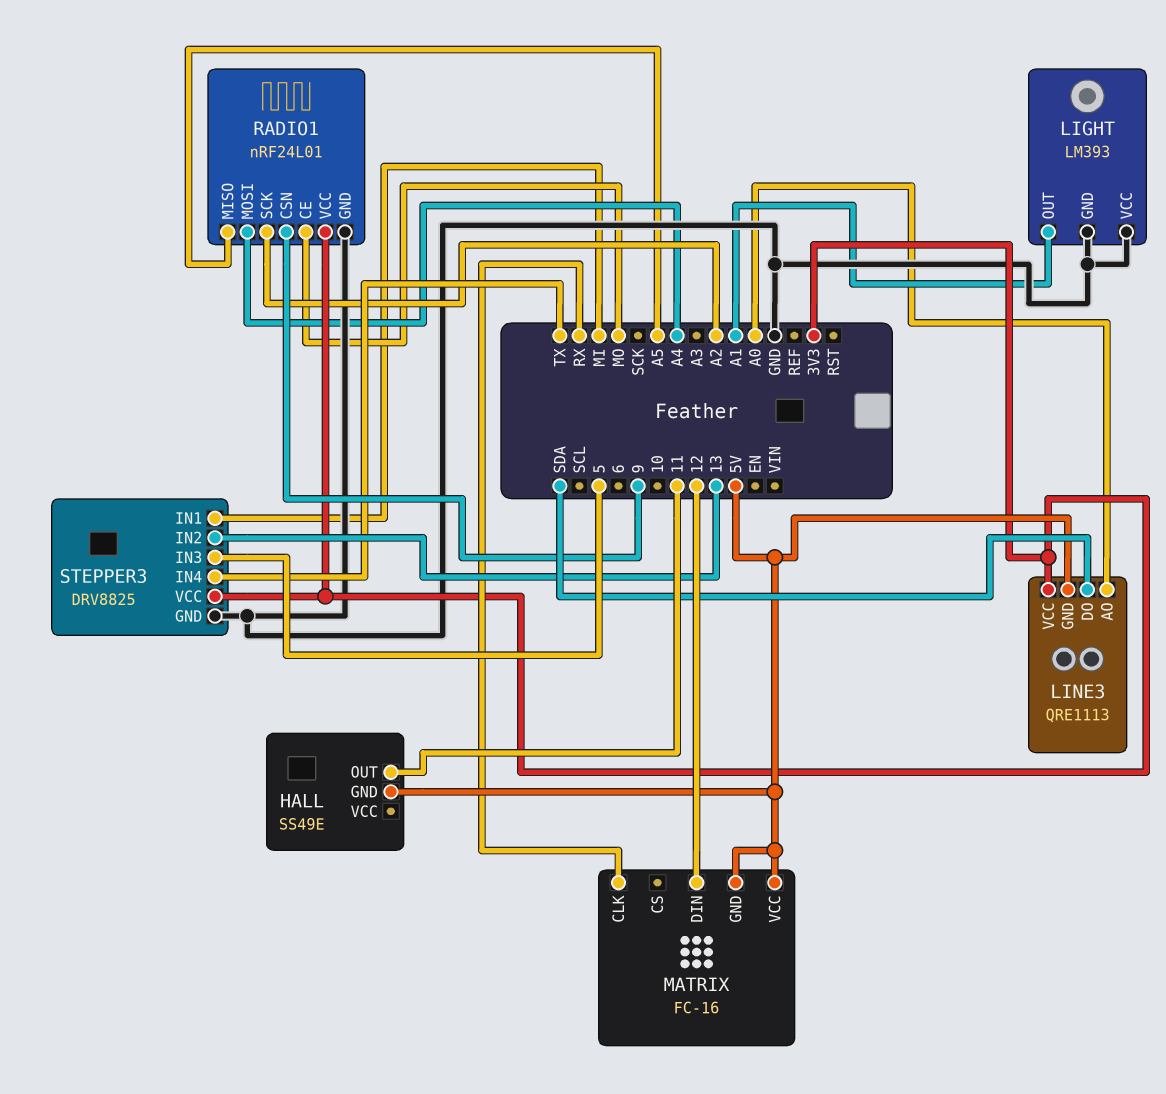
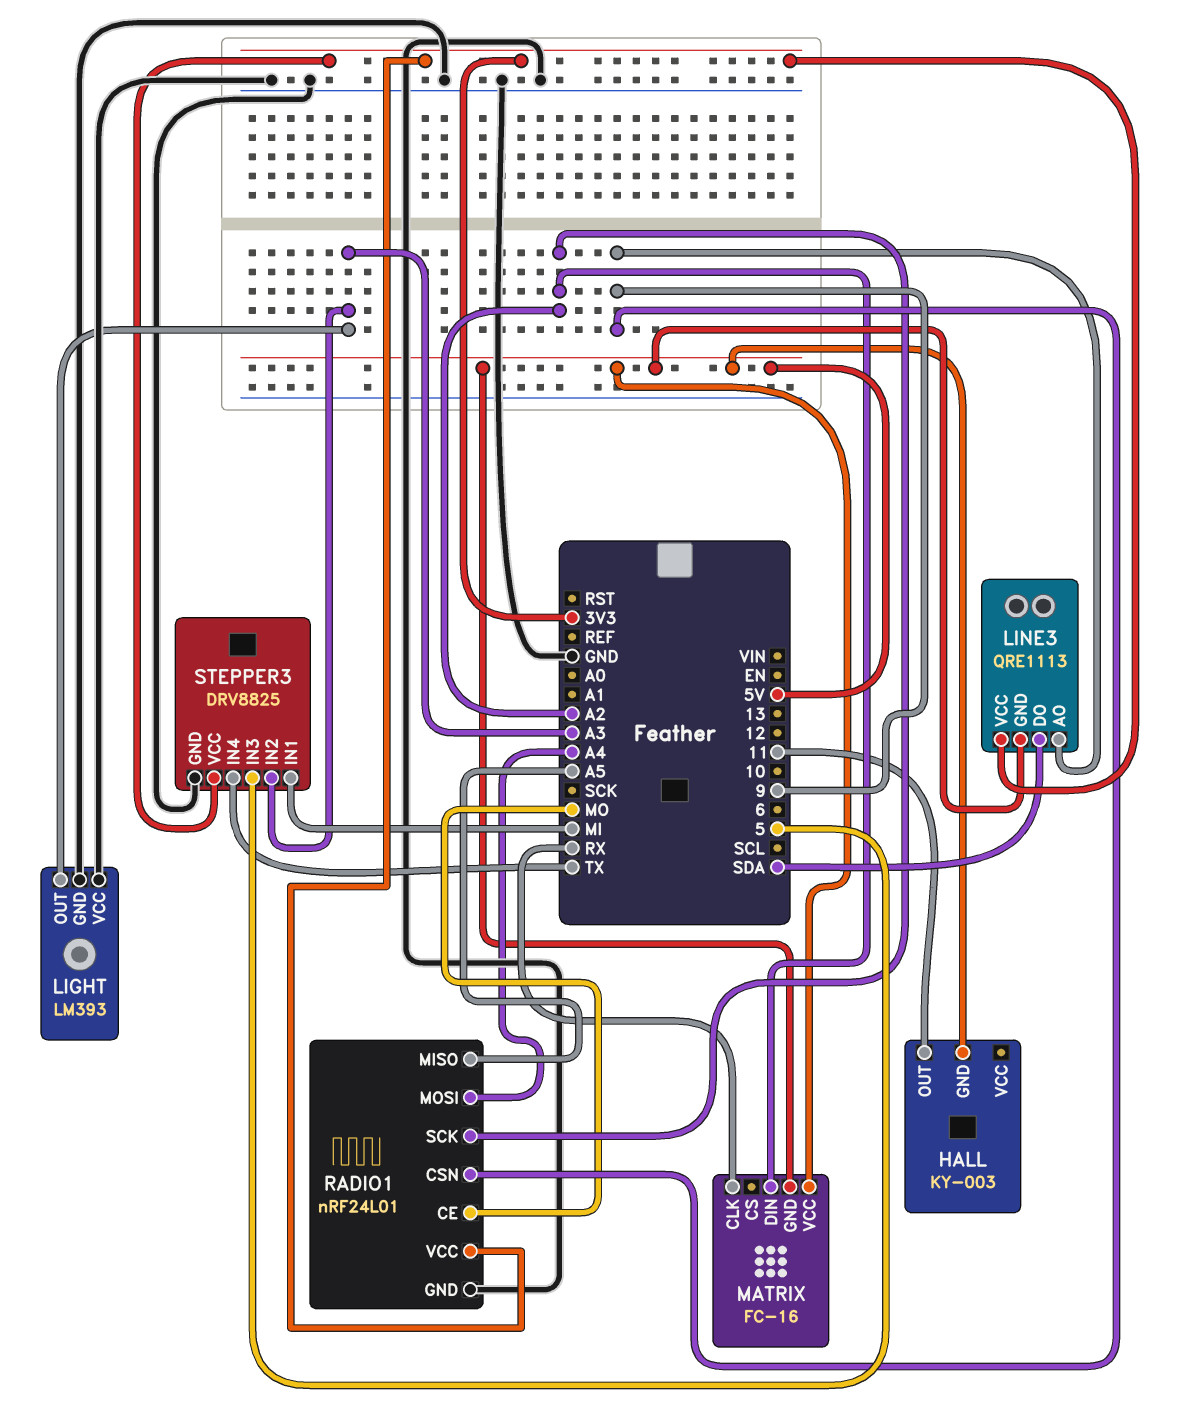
HALL: SS49E -> KY-003
LIGHT pin OUT: A1 -> A3
LINE3 pin AO: A0 -> 9
MATRIX pin DIN: 12 -> A2
STEPPER3 pin IN2: 13 -> A3

